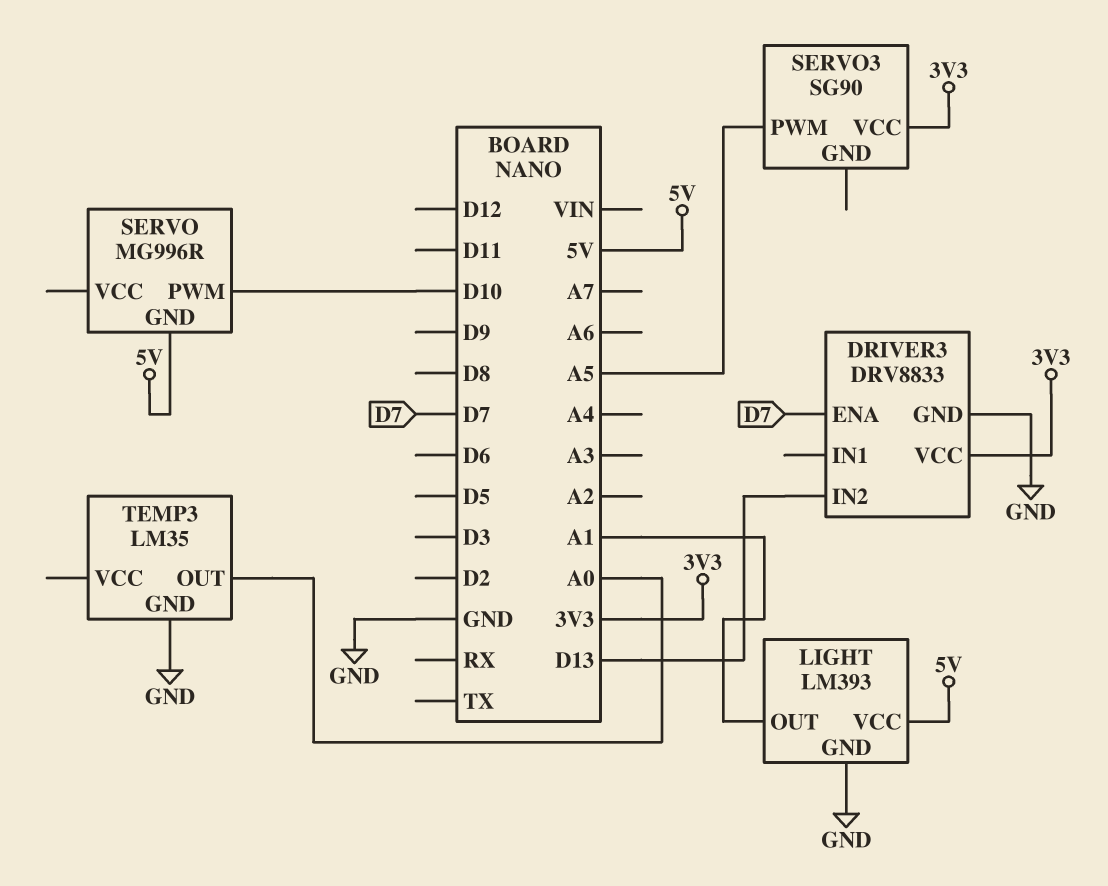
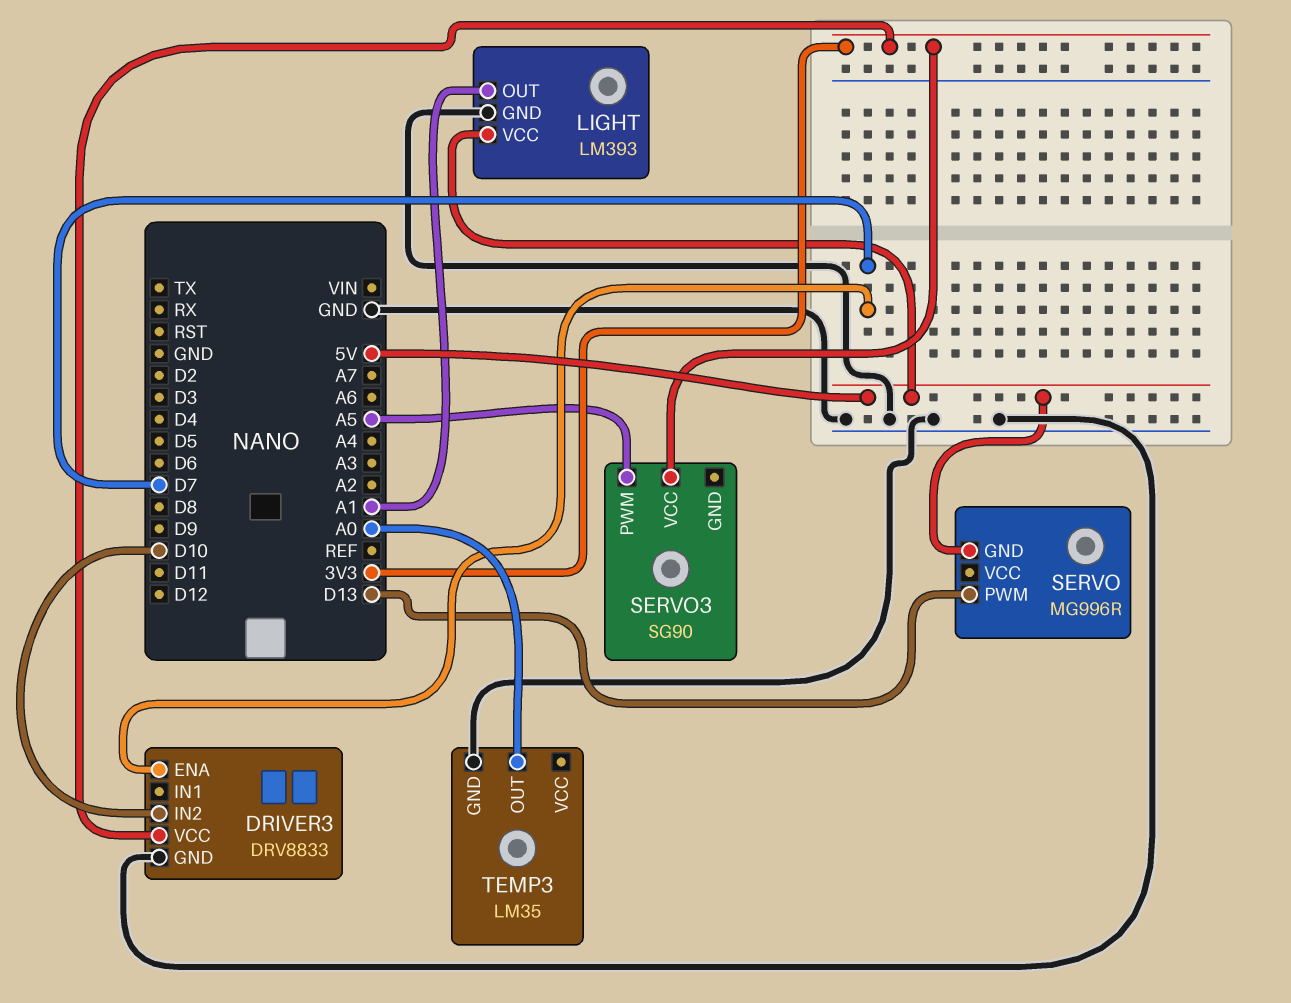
DRIVER3 pin IN2: D13 -> D10
SERVO pin PWM: D10 -> D13

